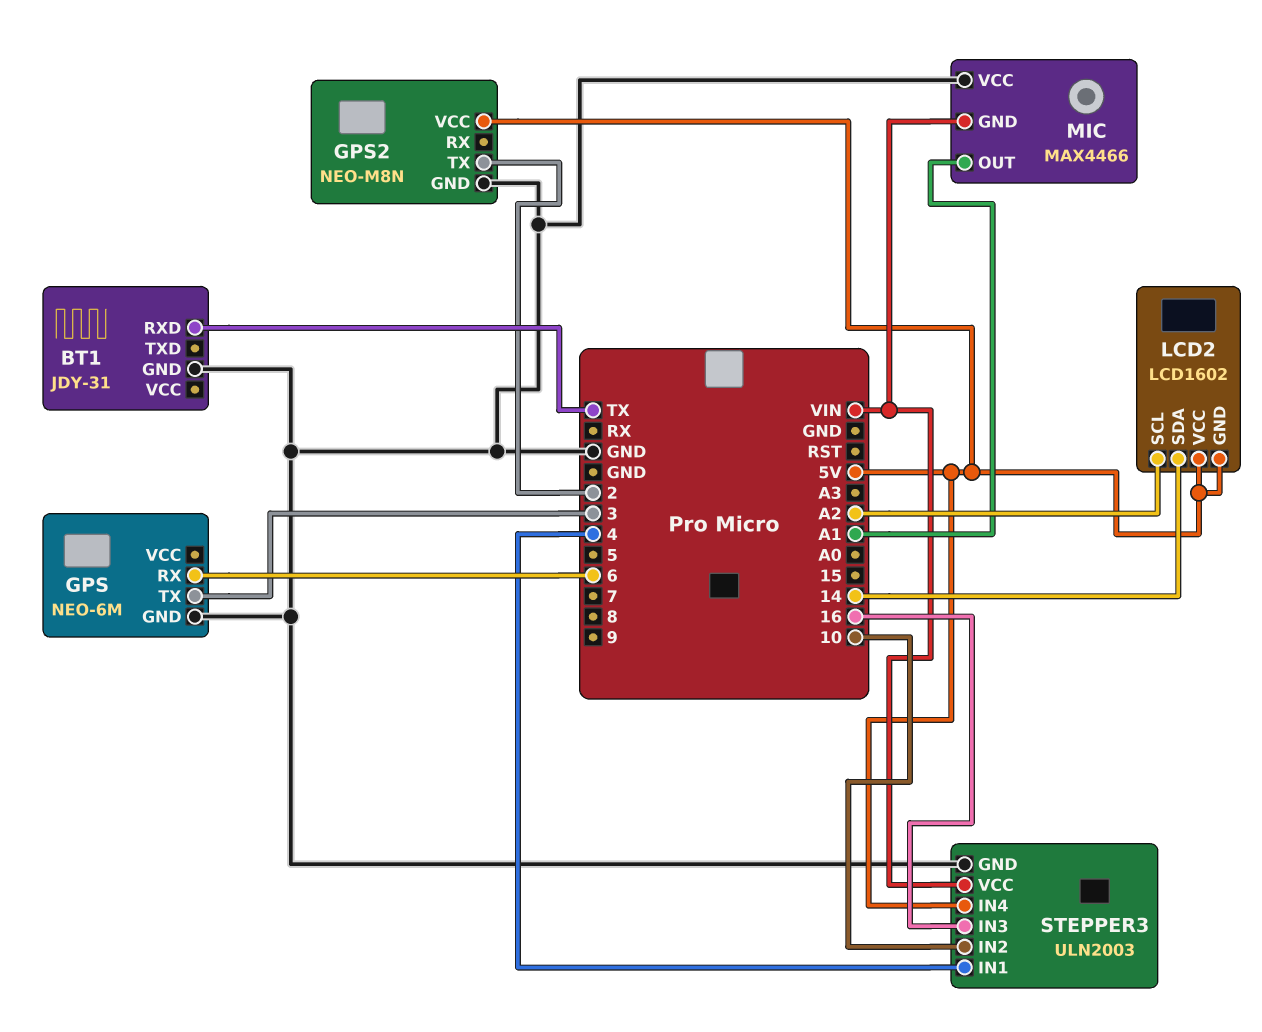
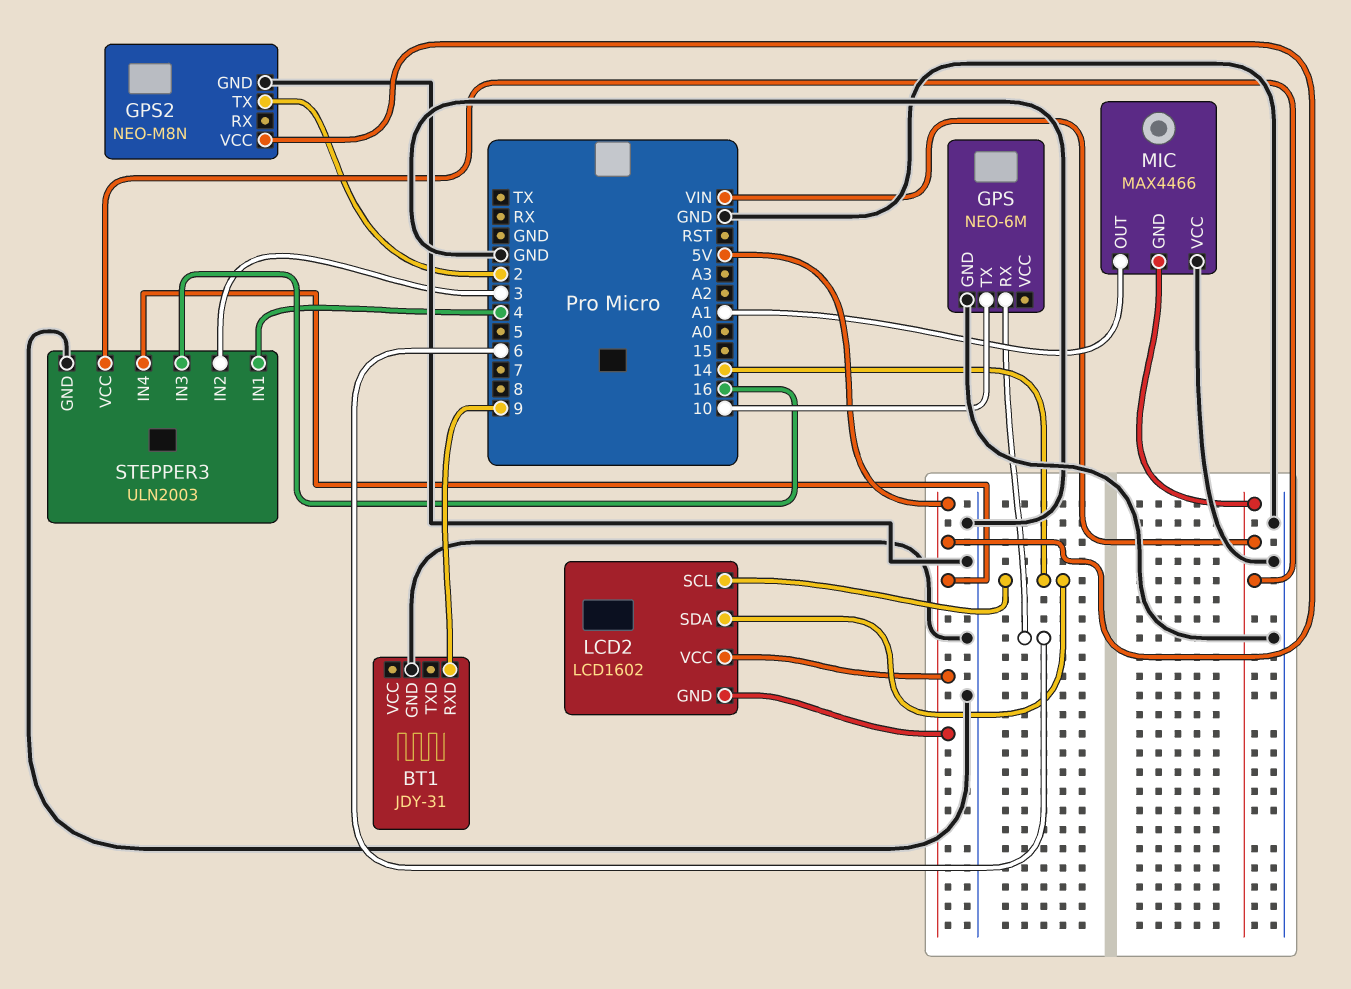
BT1 pin RXD: TX -> 9
GPS pin TX: 3 -> 10
LCD2 pin SCL: A2 -> 14
STEPPER3 pin IN2: 10 -> 3

